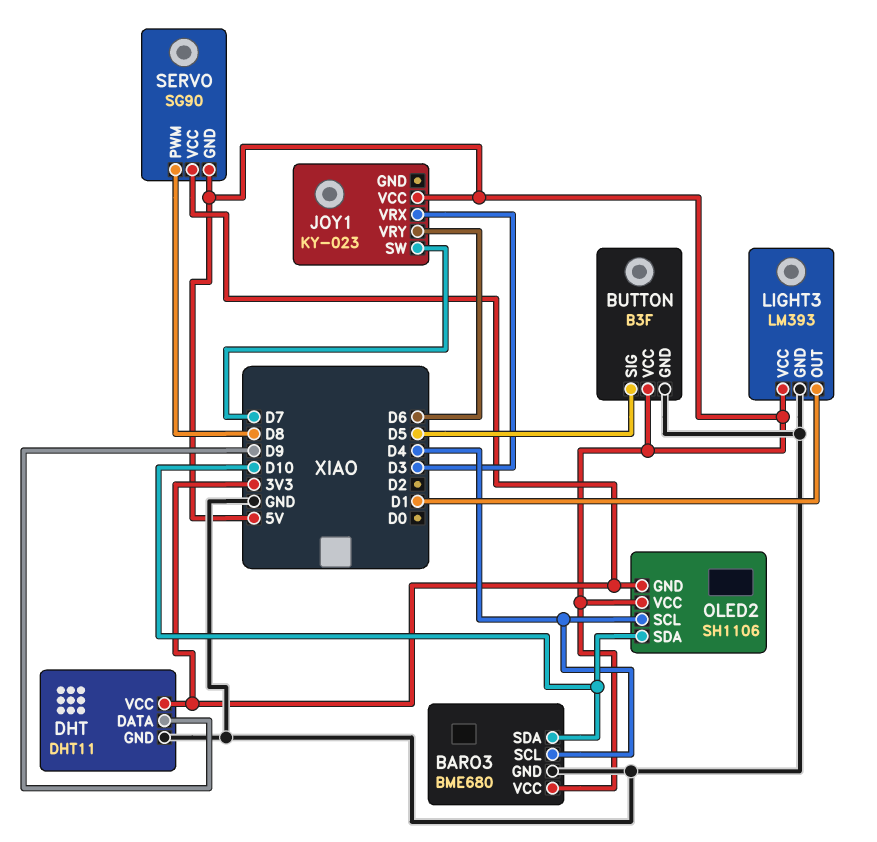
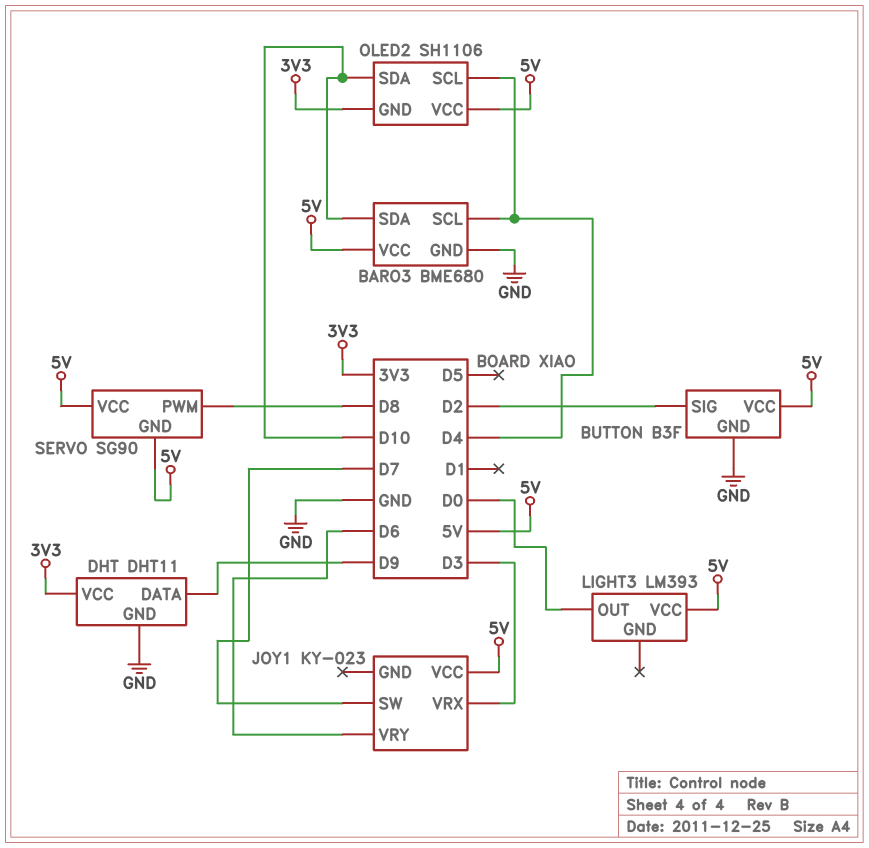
BUTTON pin SIG: D5 -> D2
LIGHT3 pin GND: GND -> none
LIGHT3 pin OUT: D1 -> D0
SERVO pin VCC: 3V3 -> 5V

